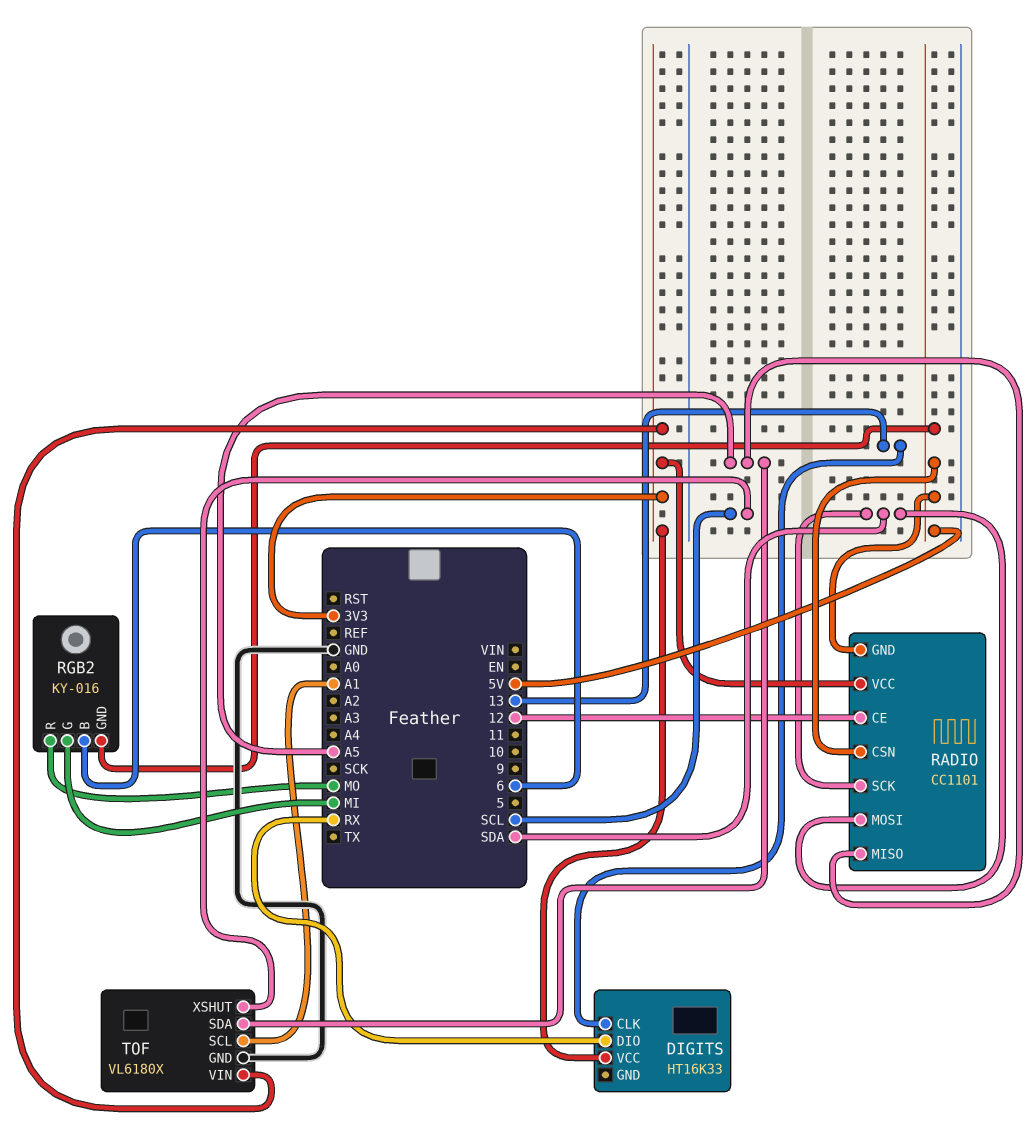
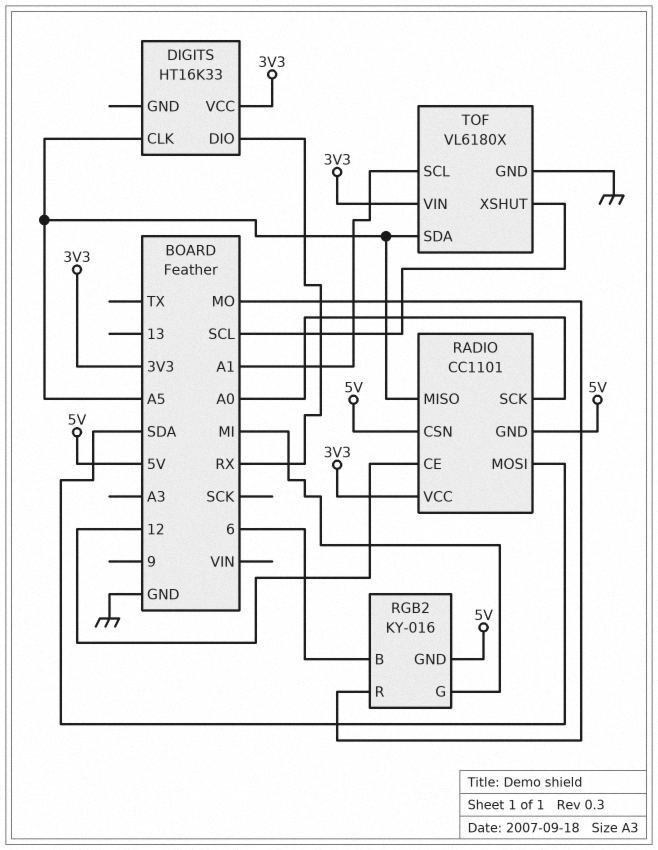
DIGITS pin CLK: 13 -> A5
RADIO pin SCK: SDA -> A0

